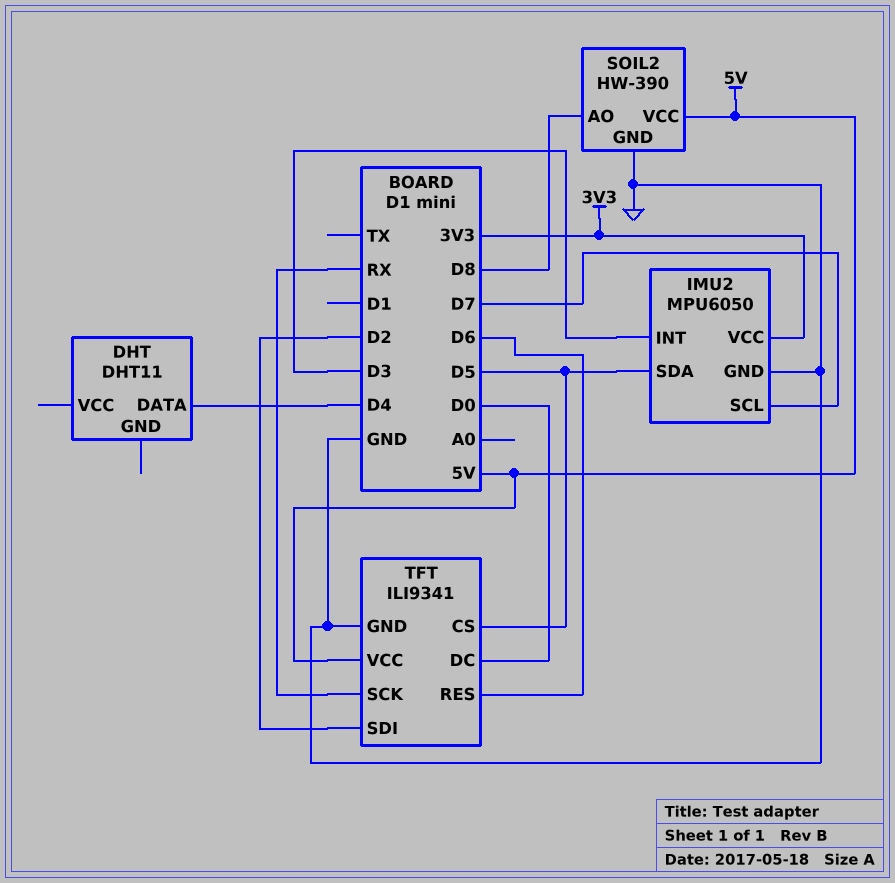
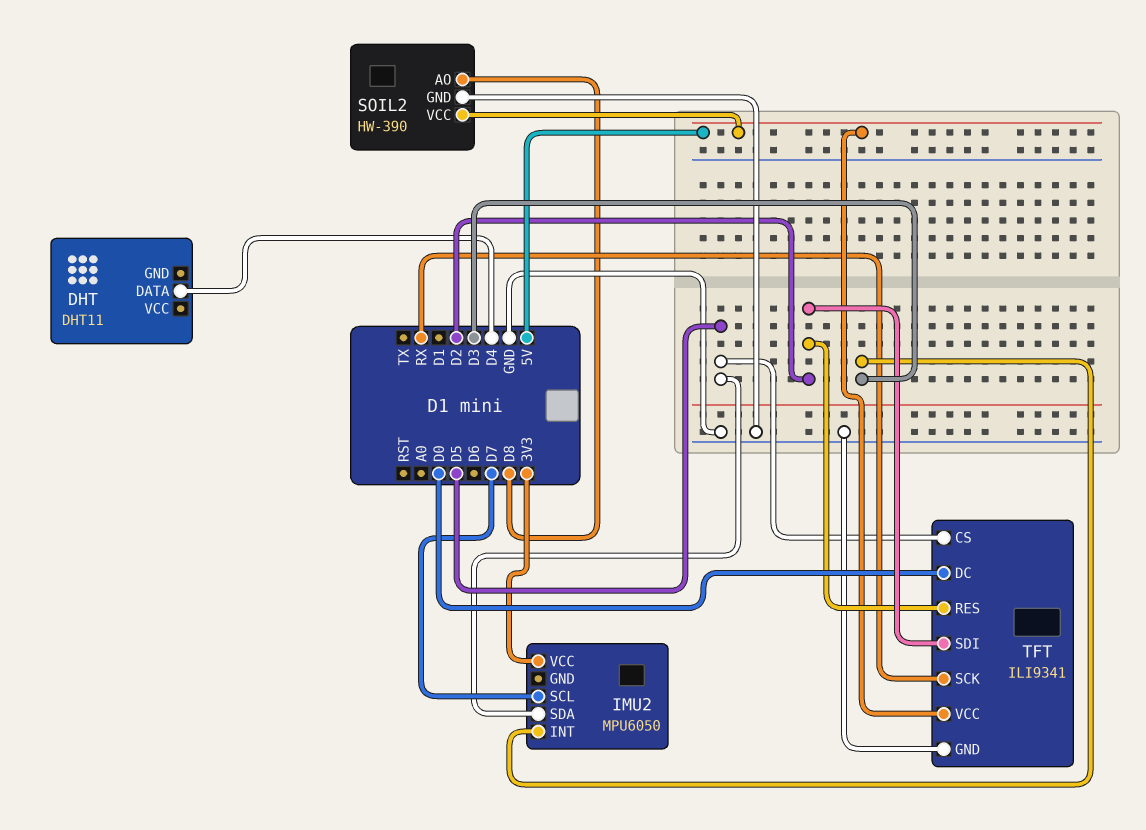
IMU2 pin GND: GND -> none
TFT pin RES: D6 -> D2

